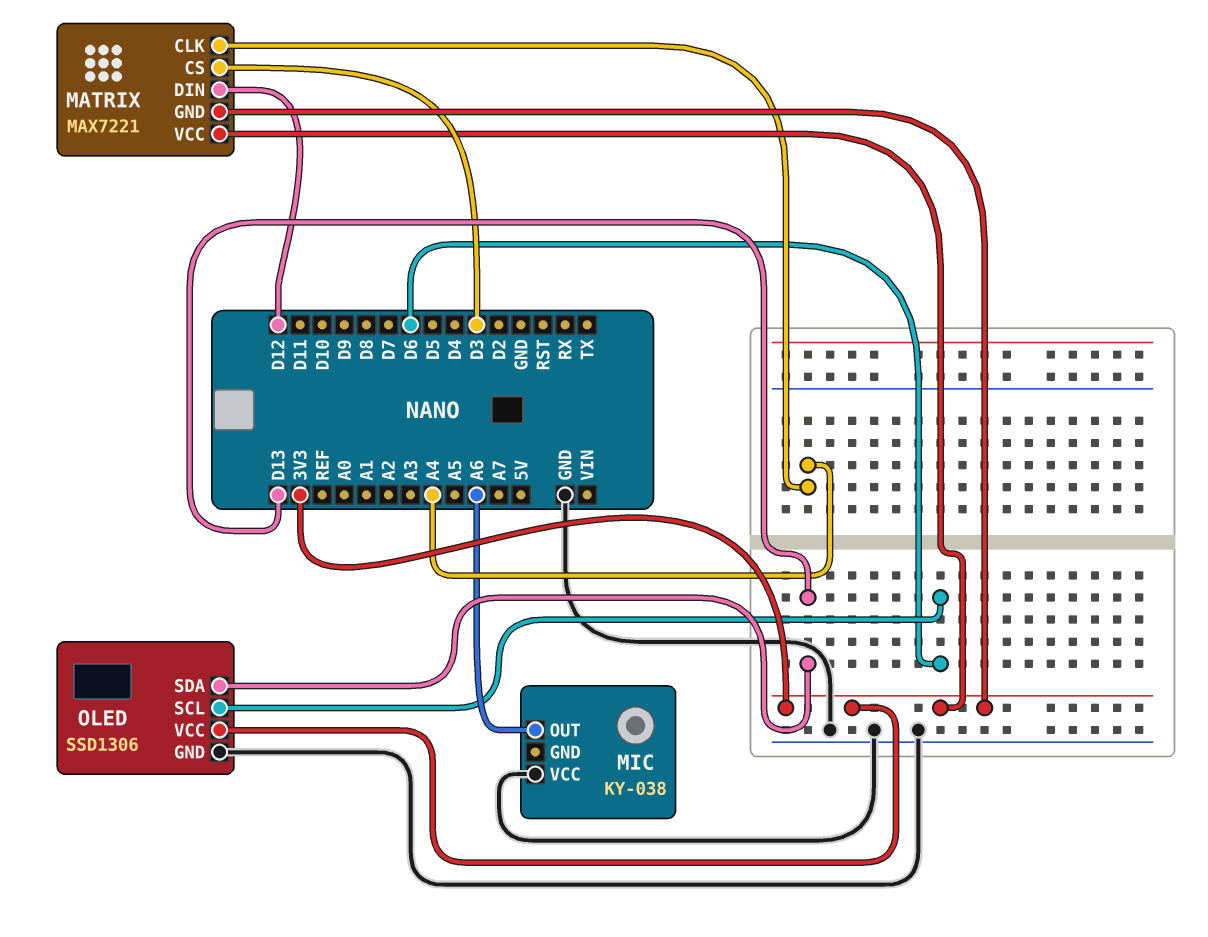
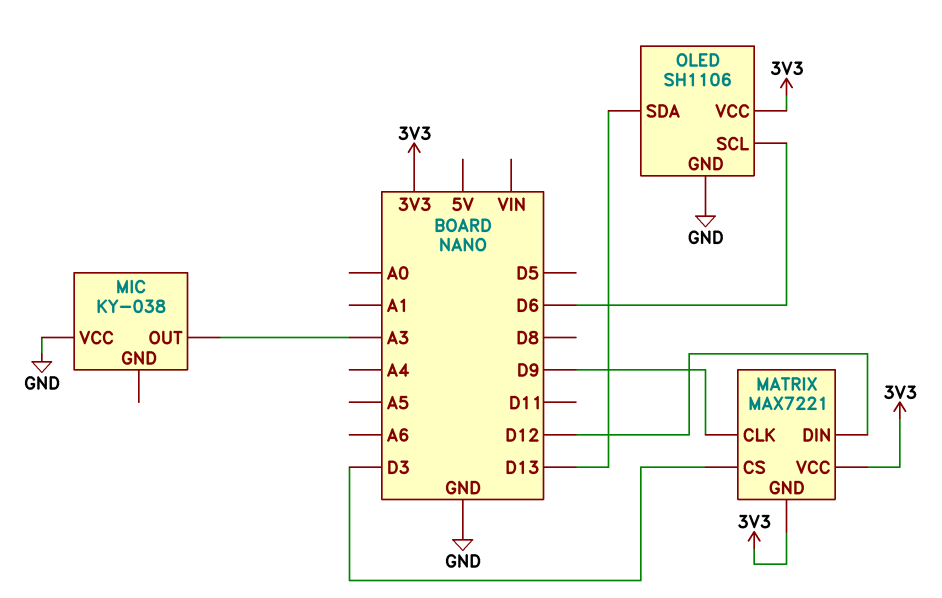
MATRIX pin CLK: A4 -> D9
MIC pin OUT: A6 -> A3
OLED: SSD1306 -> SH1106

